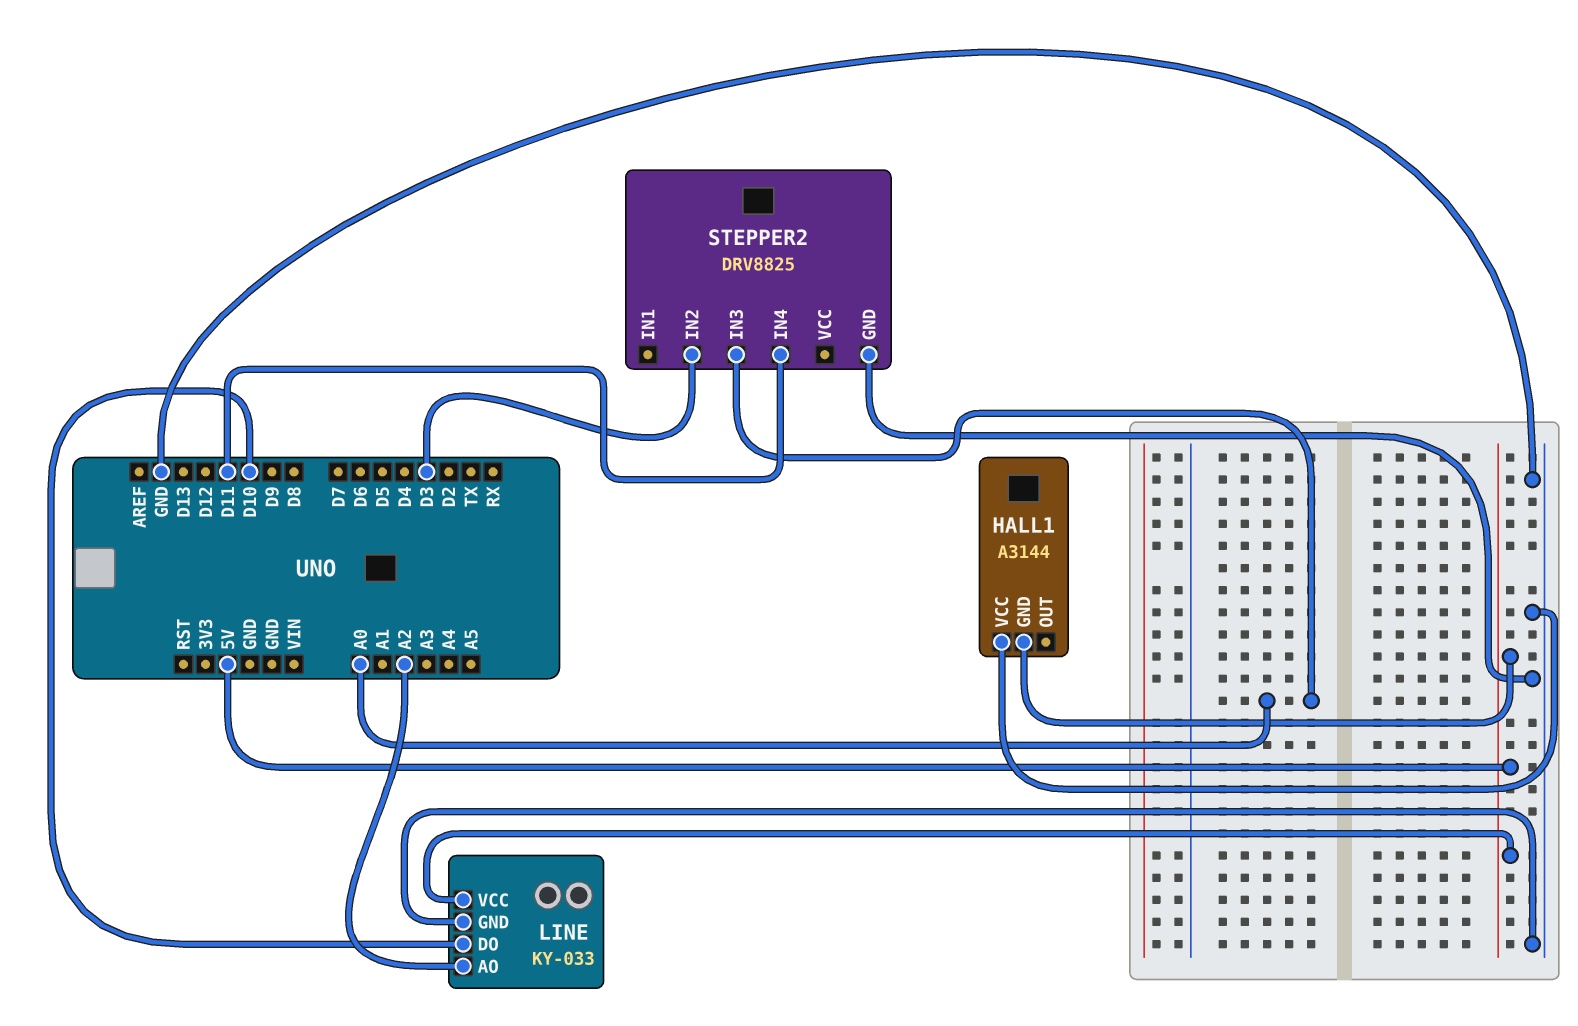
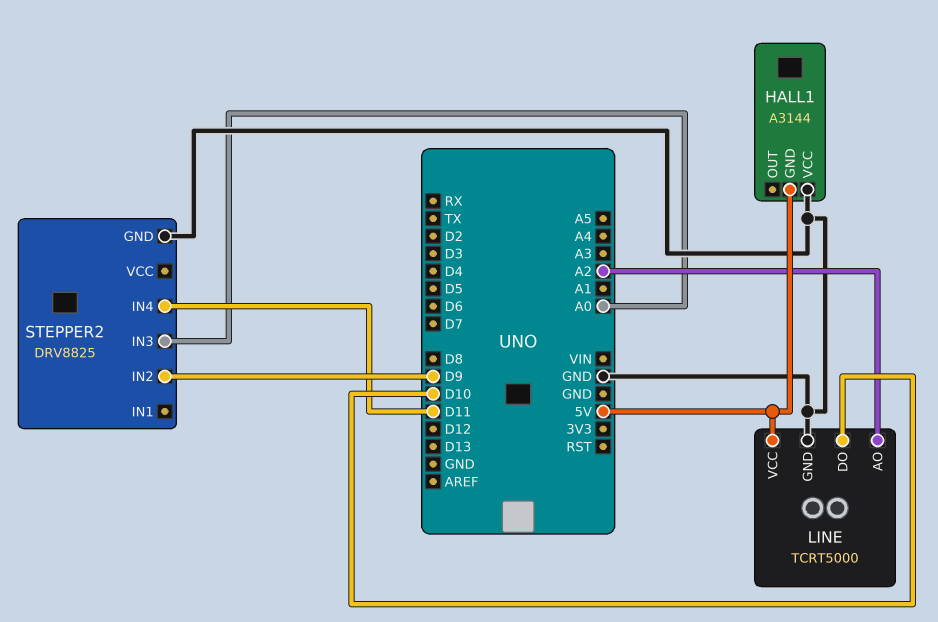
LINE: KY-033 -> TCRT5000
STEPPER2 pin IN2: D3 -> D9

